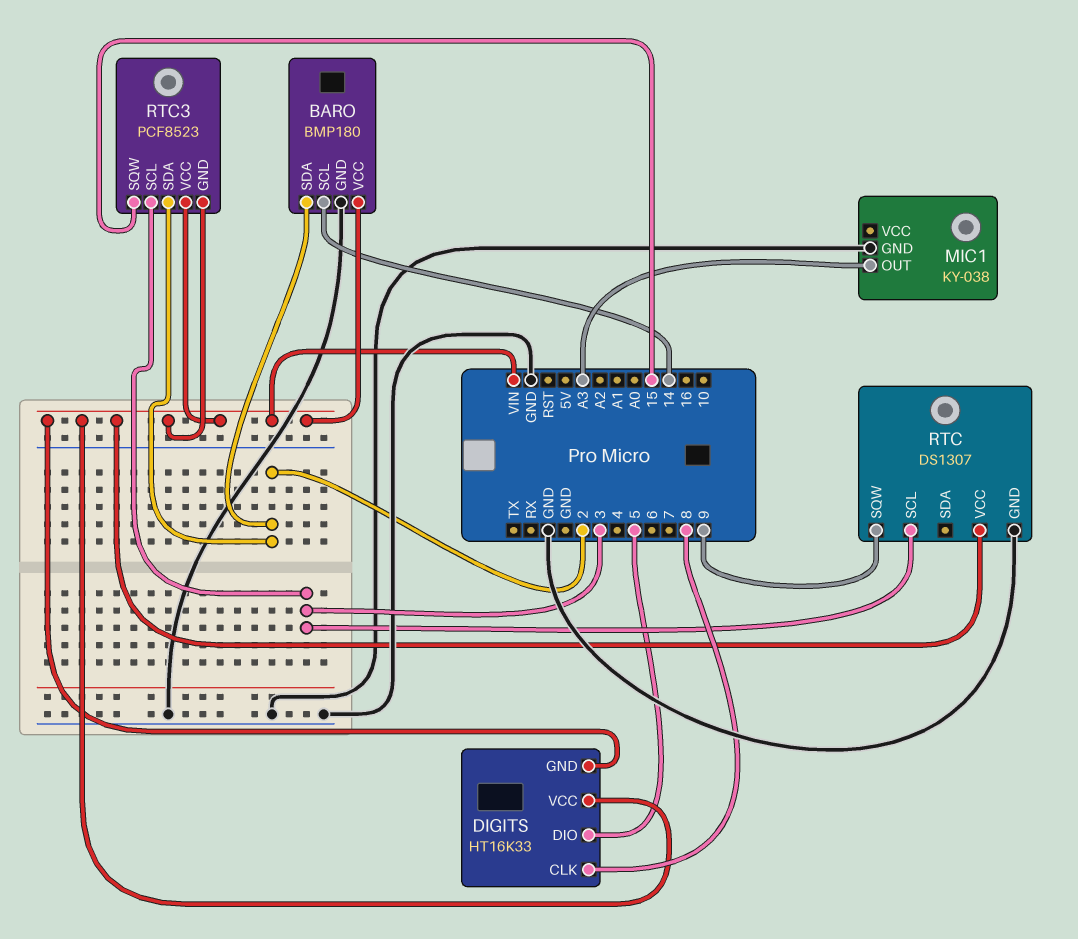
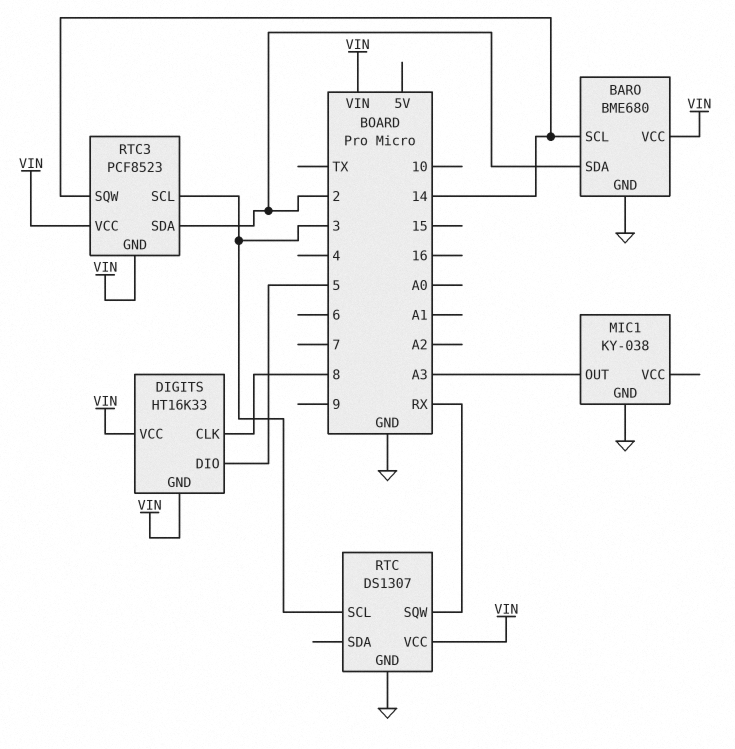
BARO: BMP180 -> BME680
RTC pin SQW: 9 -> RX
RTC3 pin SQW: 15 -> 14

